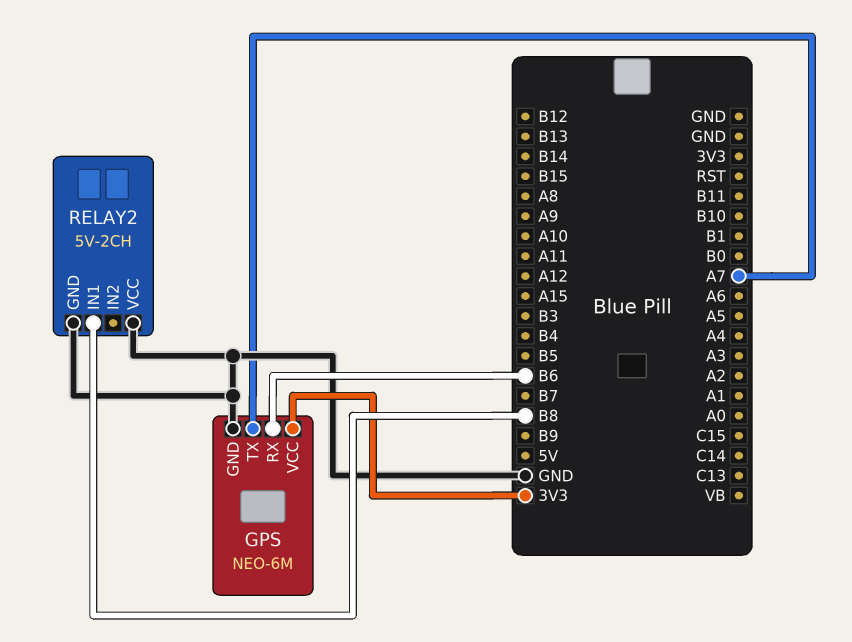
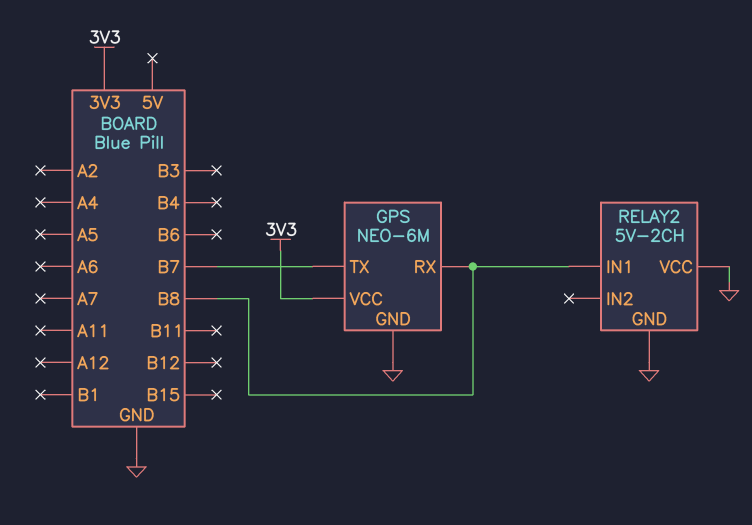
GPS pin RX: B6 -> B8
GPS pin TX: A7 -> B7

